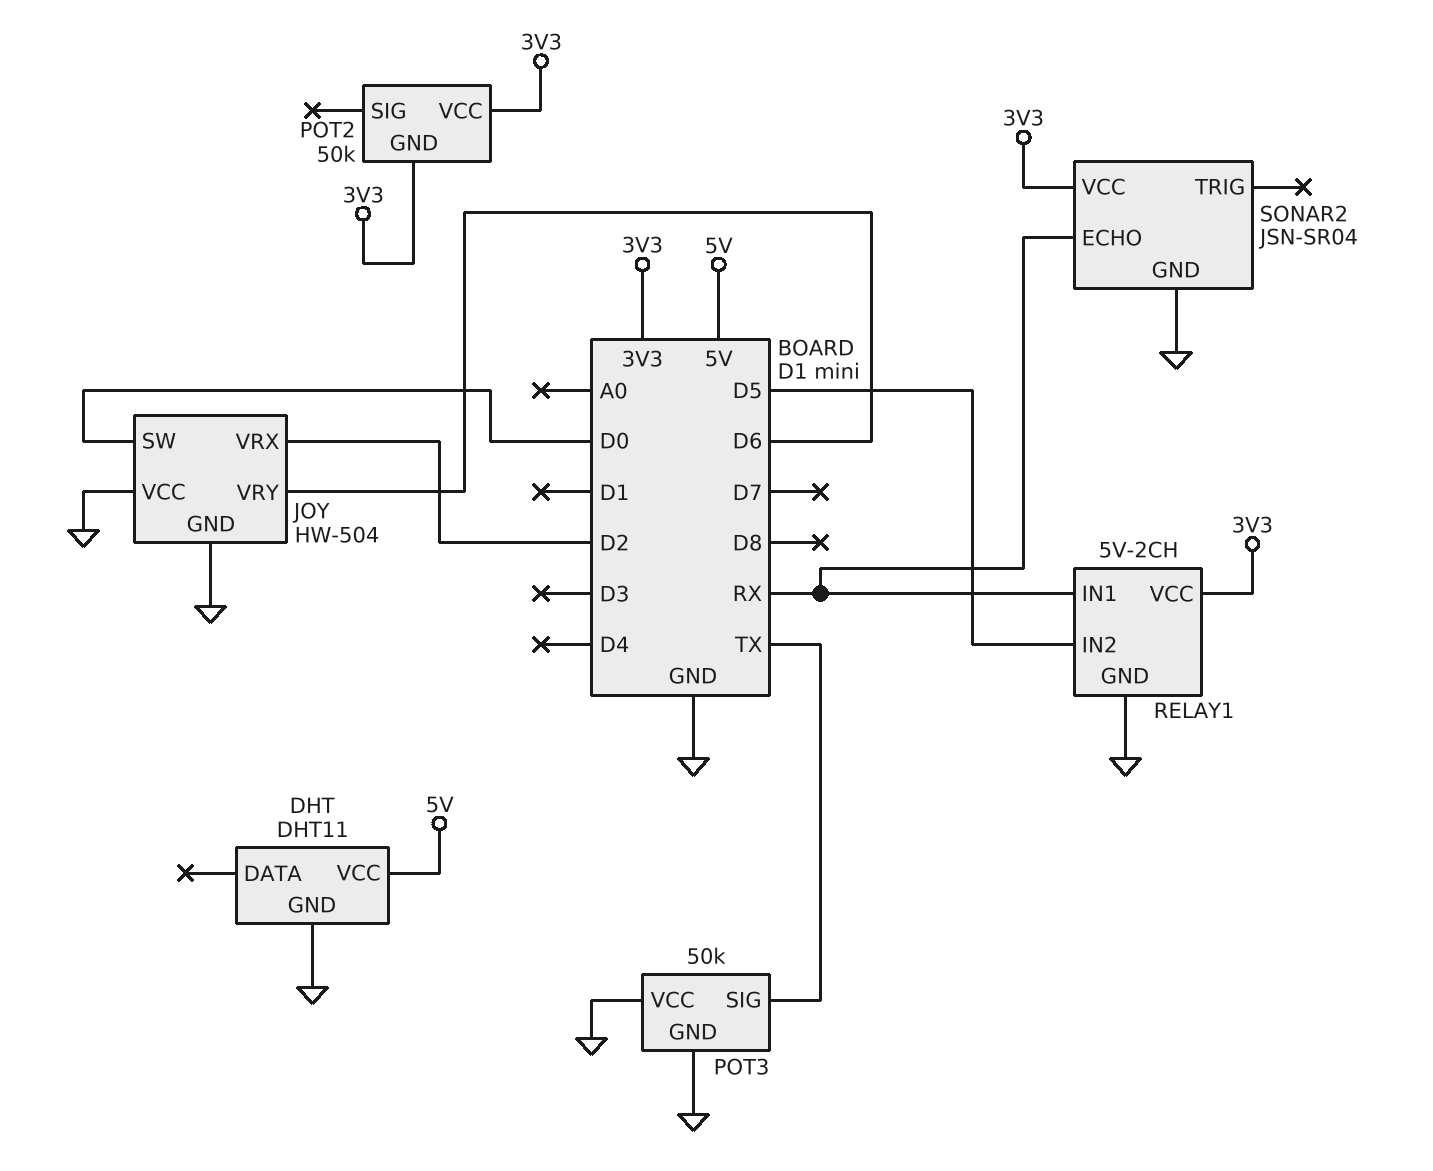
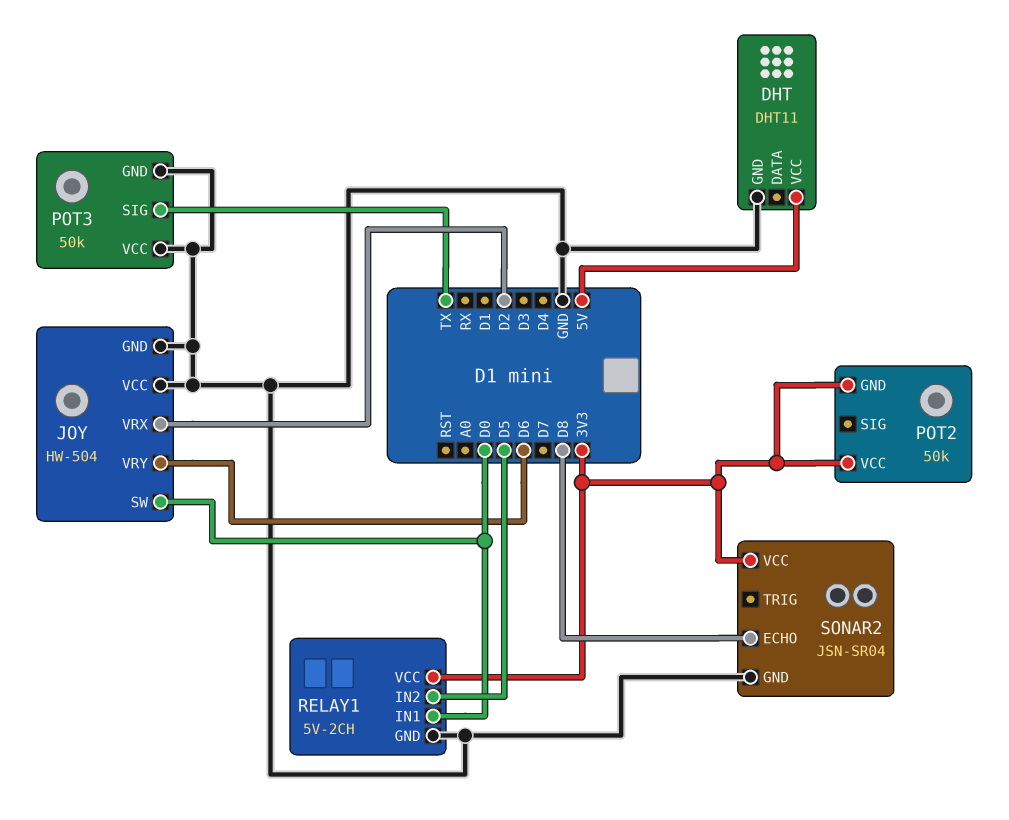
RELAY1 pin IN1: RX -> D0
SONAR2 pin ECHO: RX -> D8

